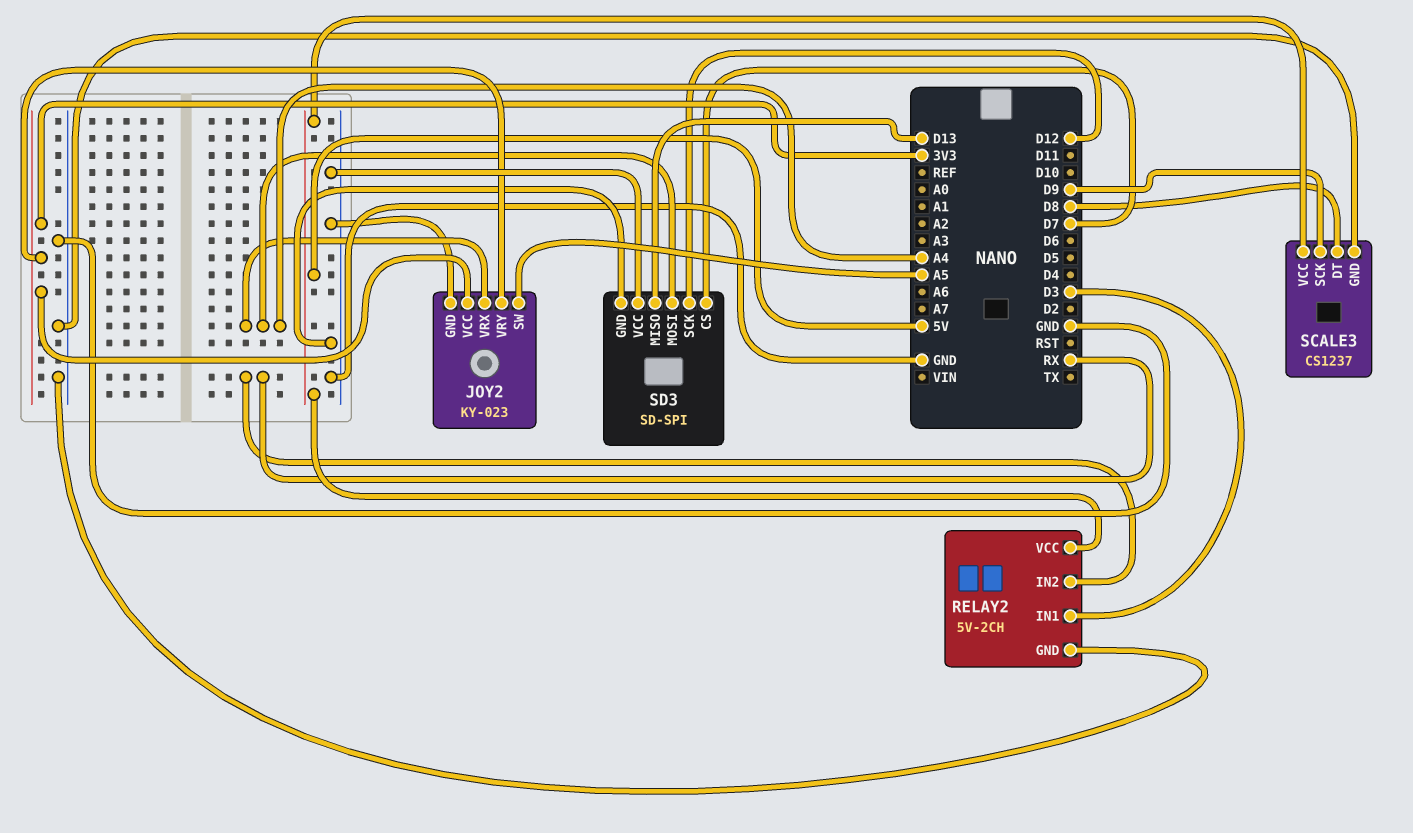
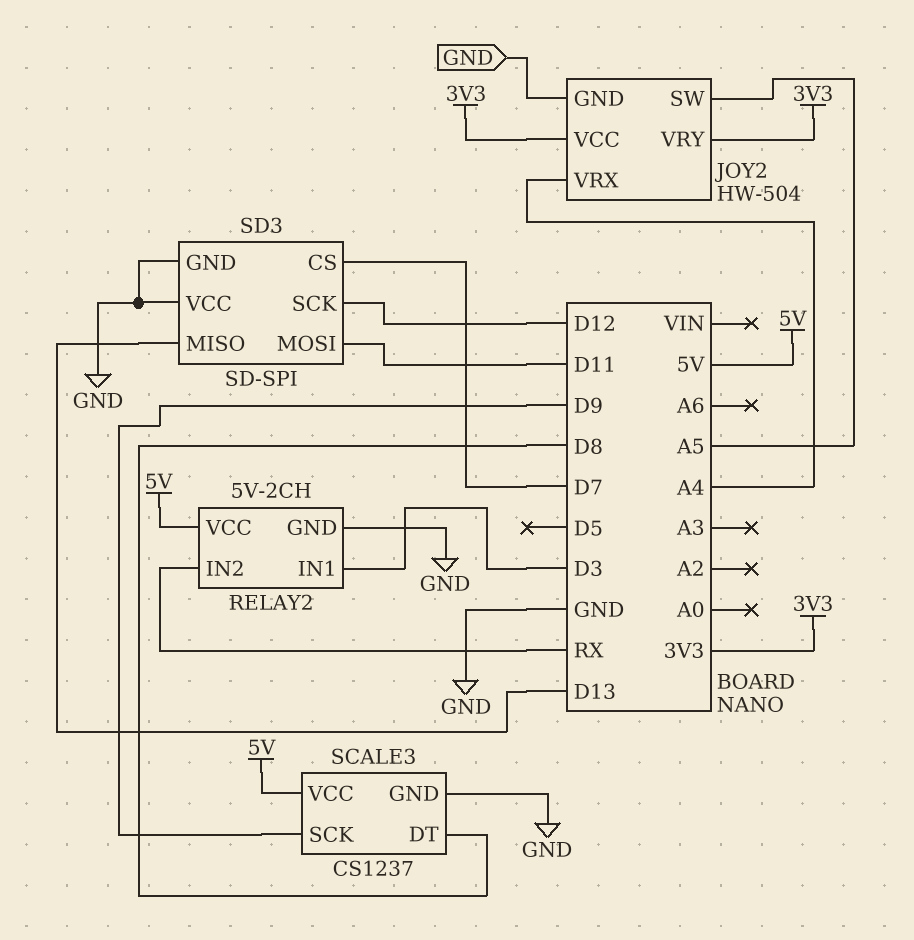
JOY2: KY-023 -> HW-504
SD3 pin MOSI: A4 -> D11

